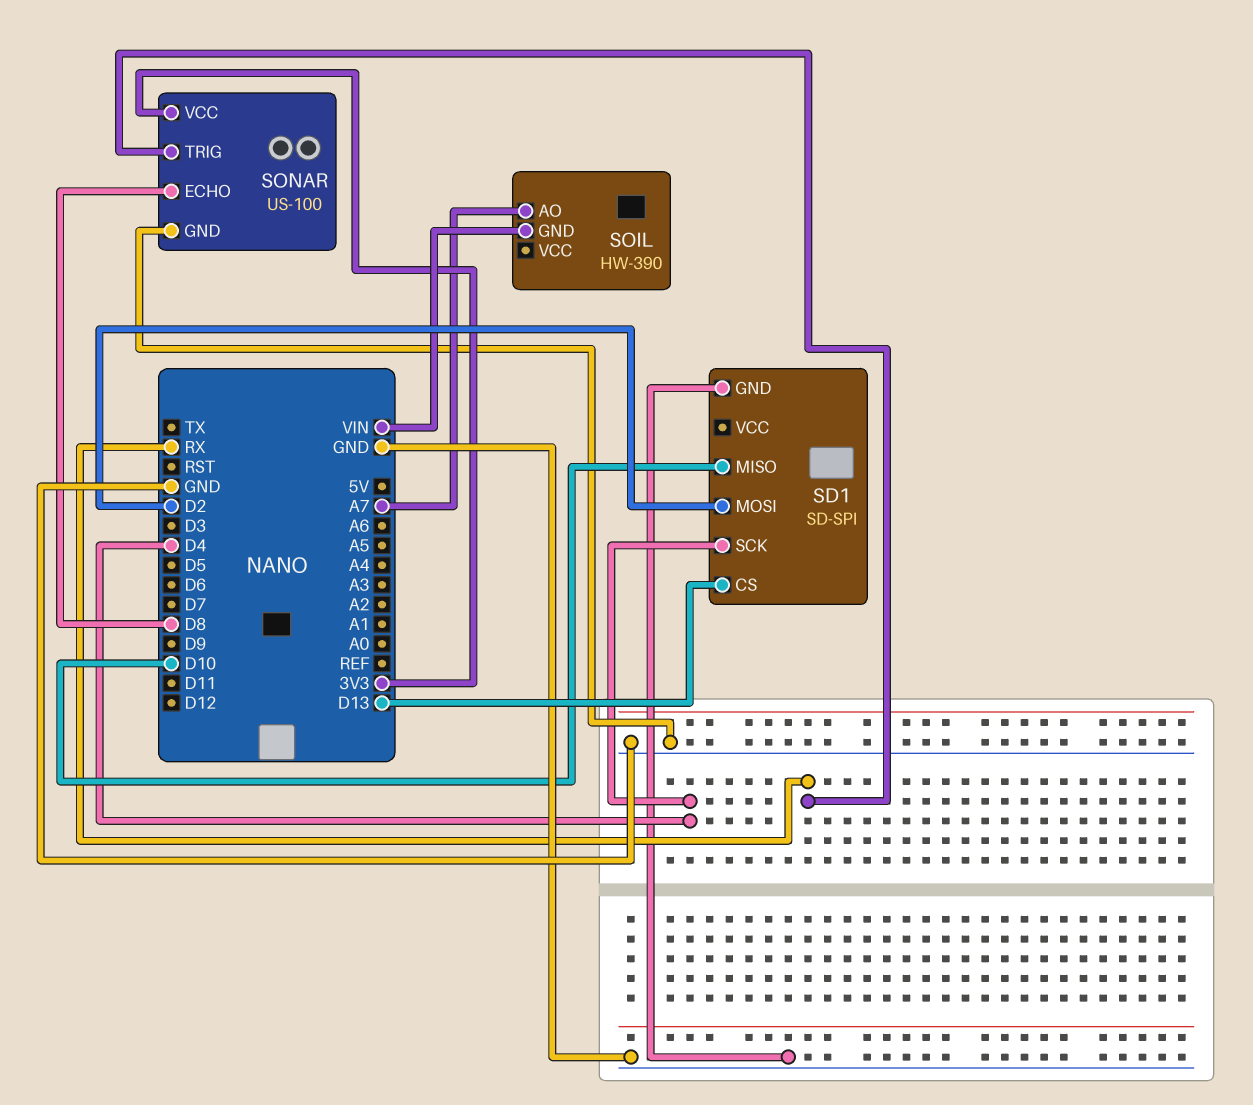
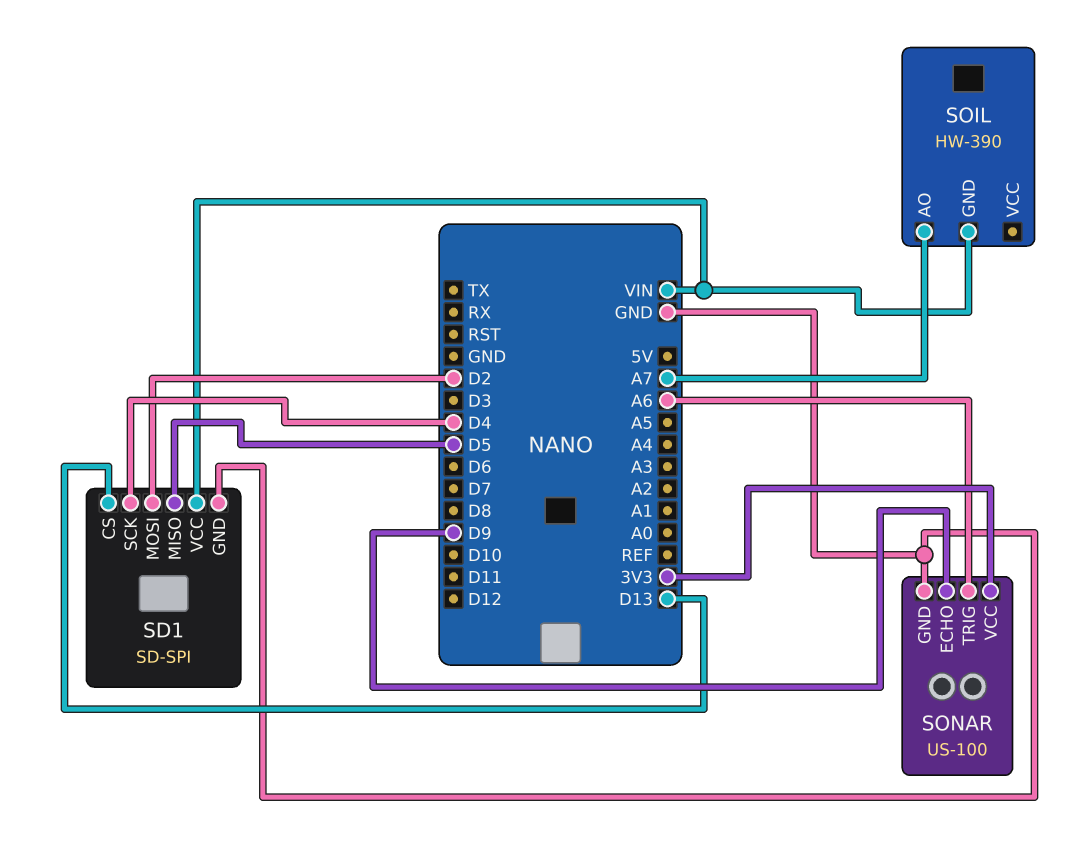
SD1 pin MISO: D10 -> D5
SD1 pin VCC: none -> VIN
SONAR pin ECHO: D8 -> D9
SONAR pin TRIG: RX -> A6

